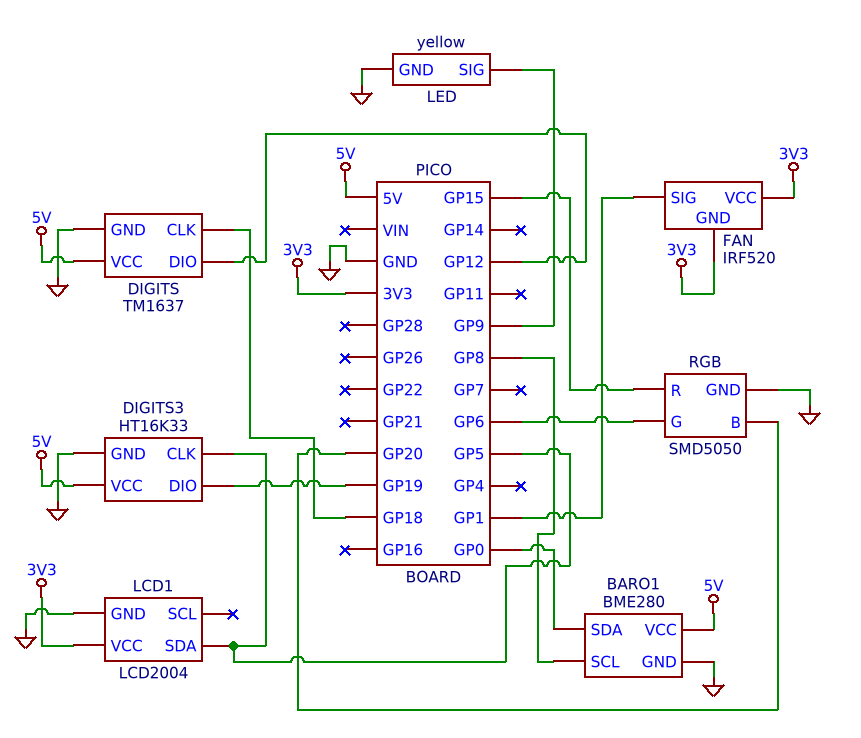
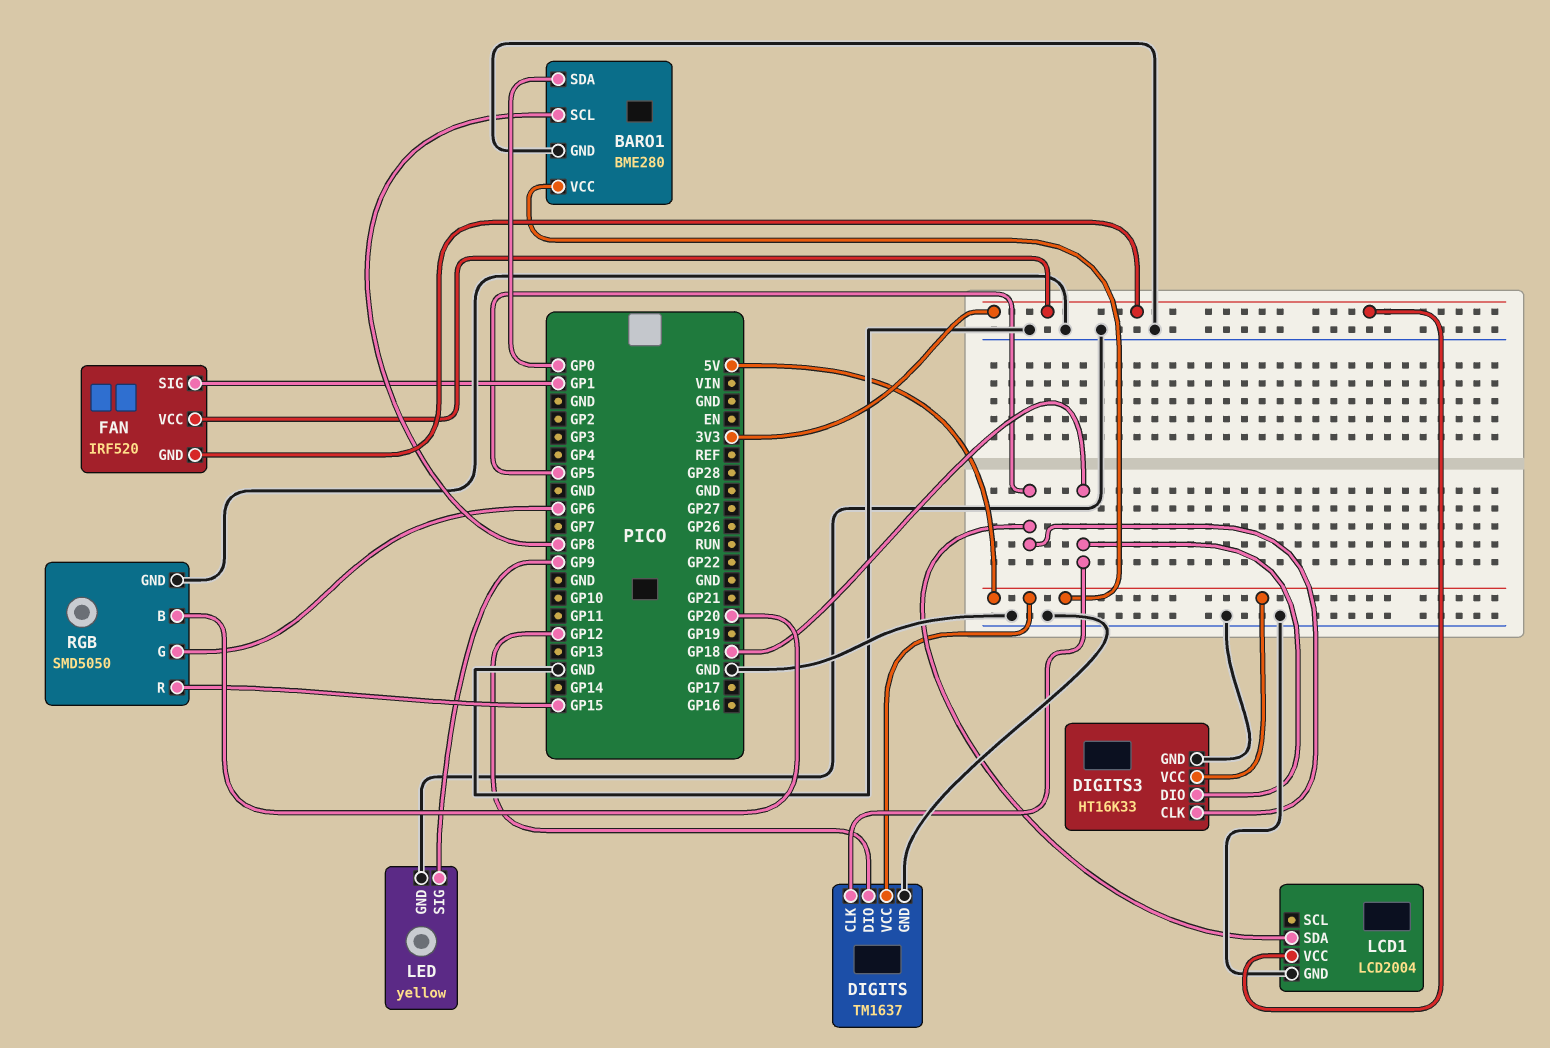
DIGITS3 pin DIO: GP19 -> GP18

